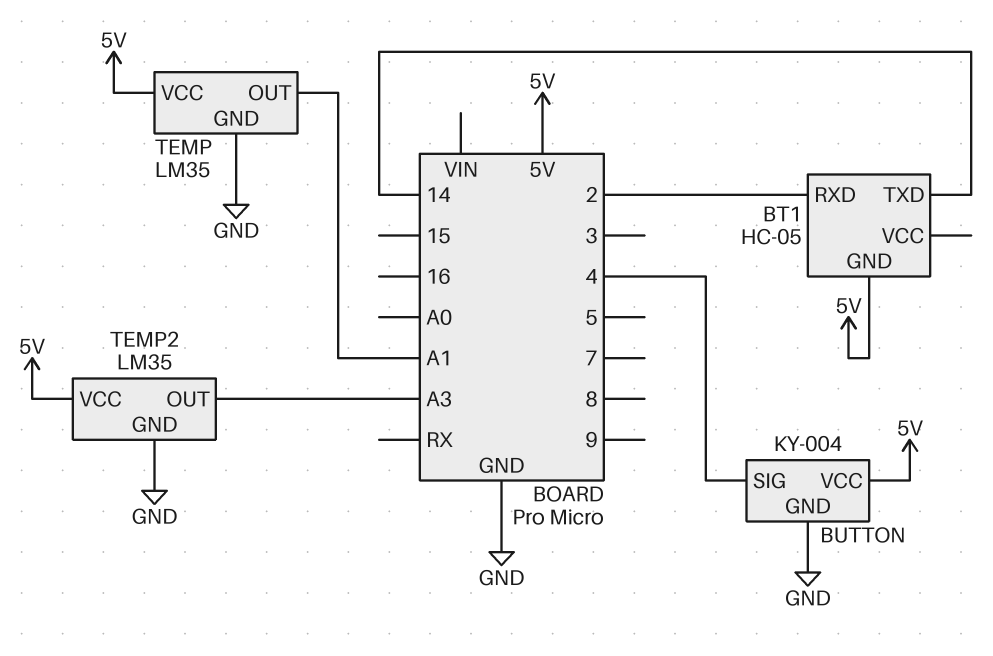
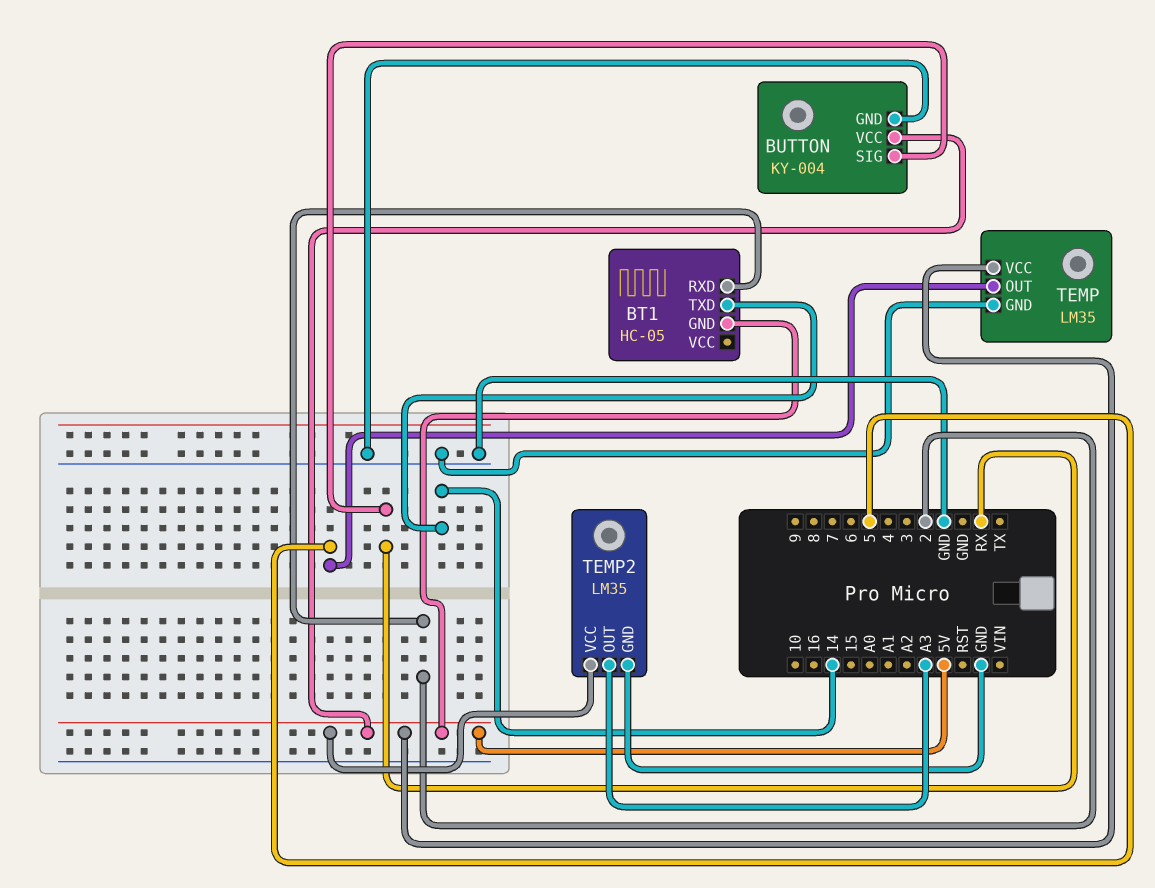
BUTTON pin SIG: 4 -> RX
TEMP pin OUT: A1 -> 5

